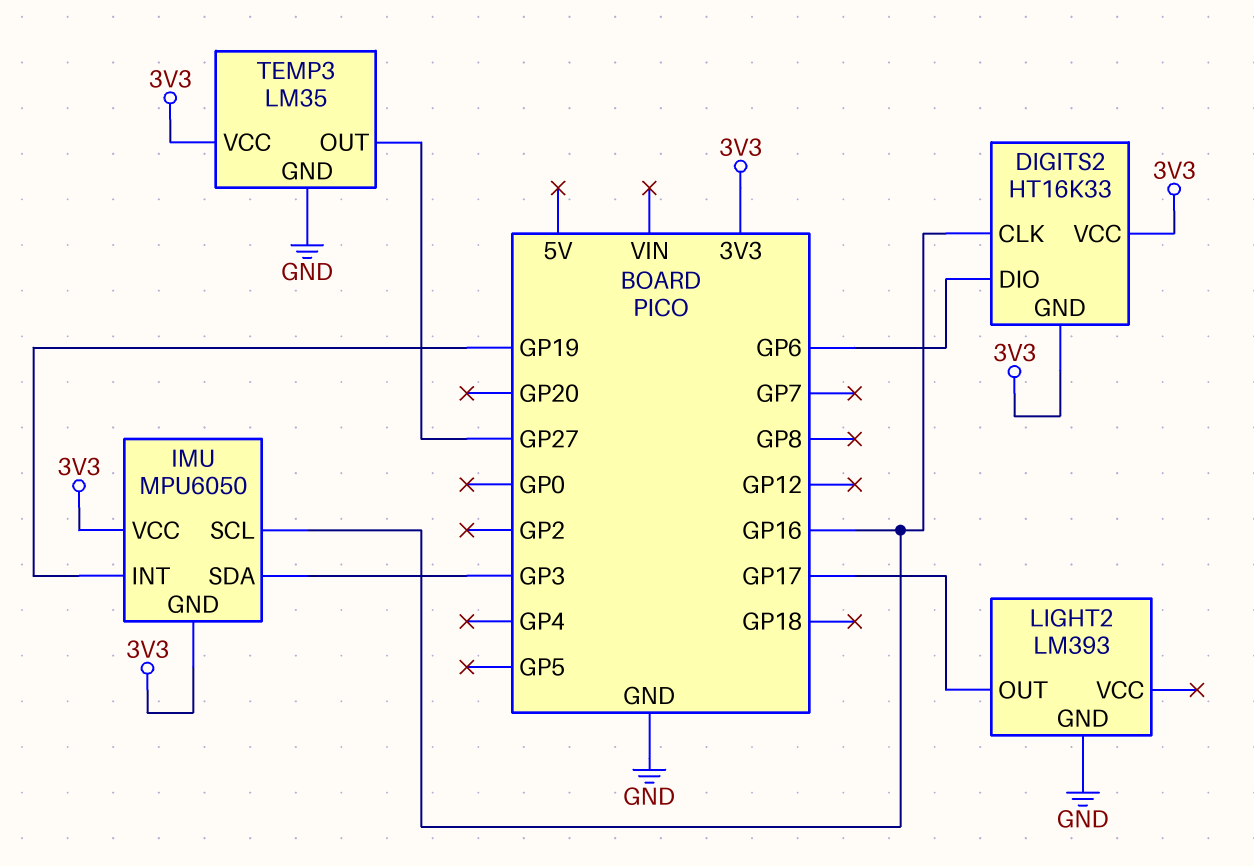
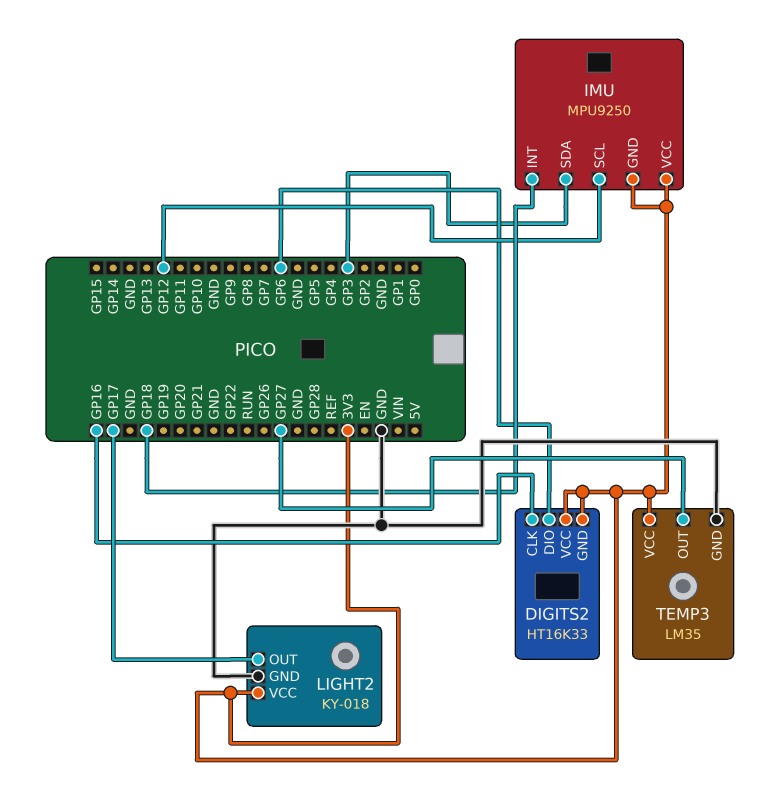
IMU: MPU6050 -> MPU9250
IMU pin INT: GP19 -> GP18
IMU pin SCL: GP16 -> GP12
LIGHT2: LM393 -> KY-018
LIGHT2 pin VCC: none -> 3V3

